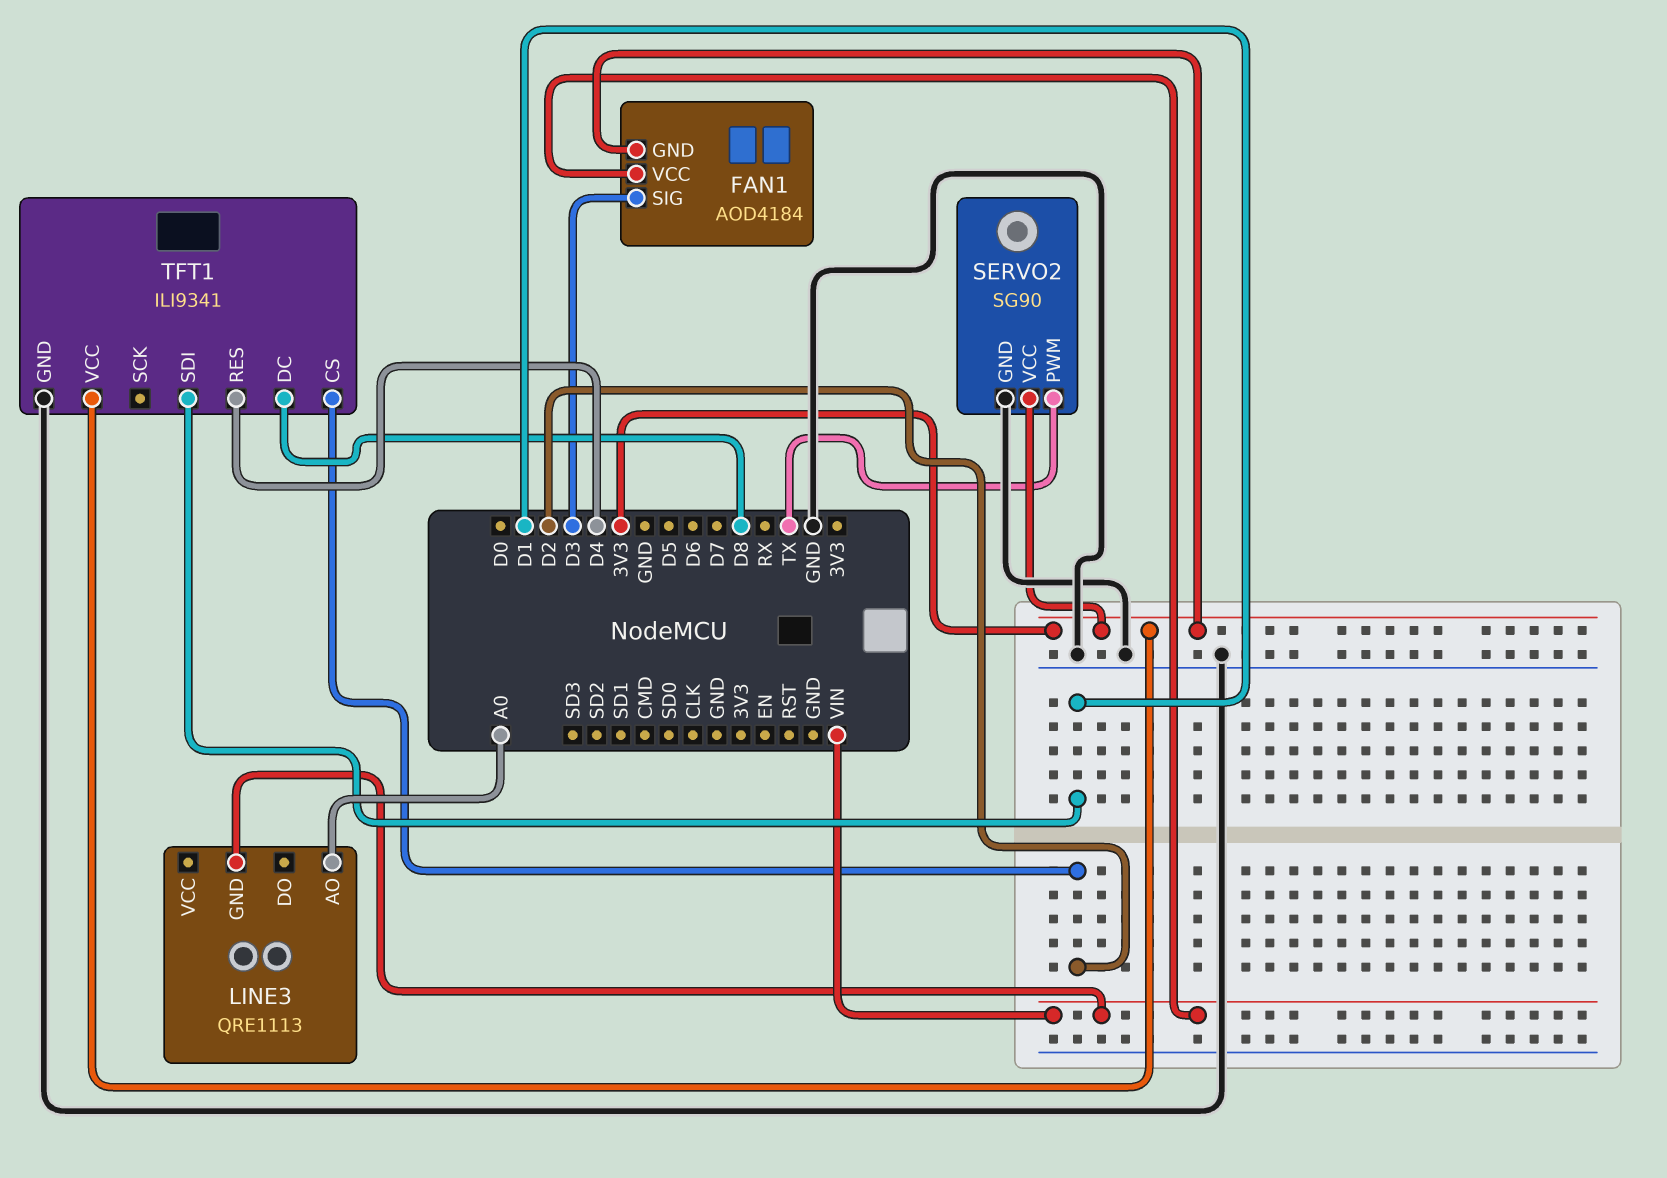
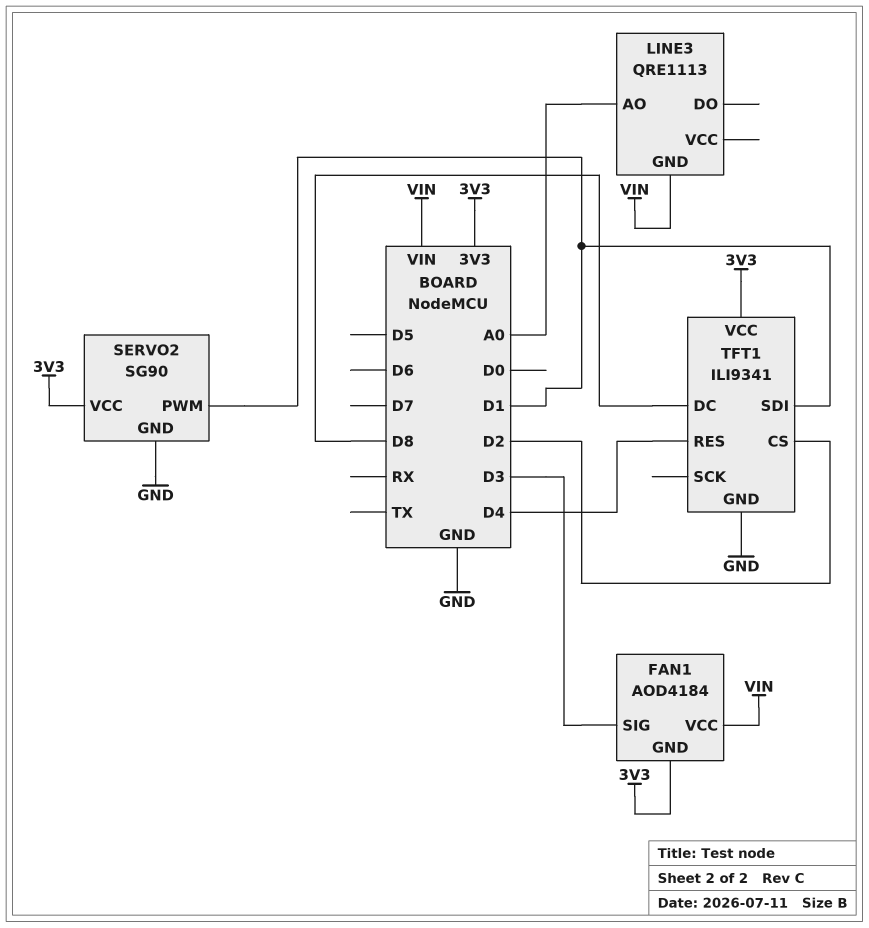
SERVO2 pin PWM: TX -> D1

